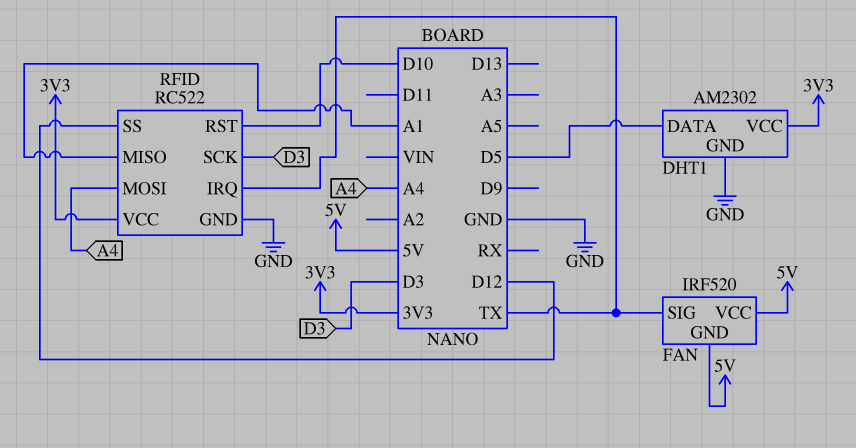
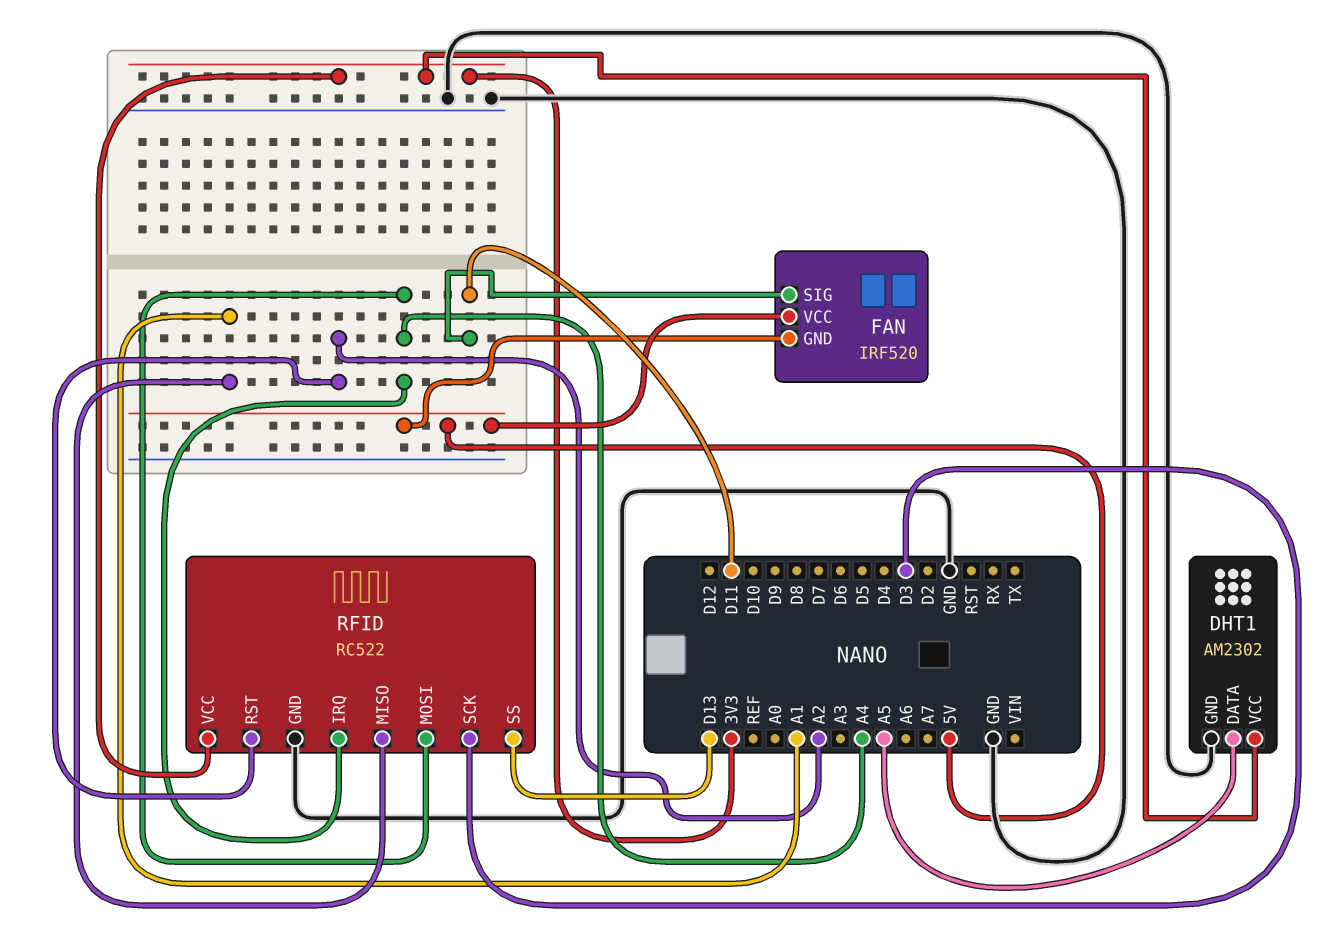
DHT1 pin DATA: D5 -> A5
FAN pin SIG: TX -> D11
RFID pin IRQ: TX -> A4
RFID pin RST: D10 -> A2
RFID pin SS: D12 -> D13

